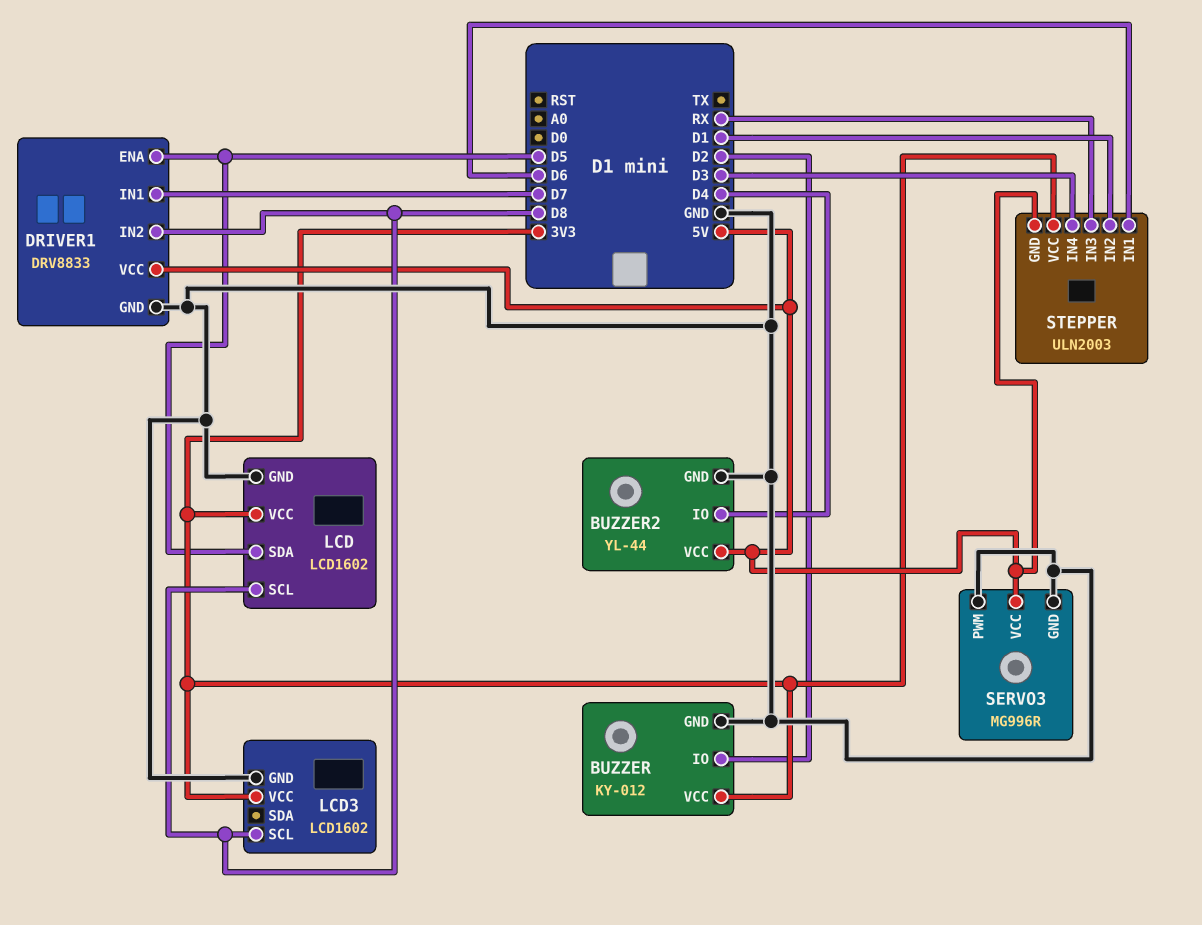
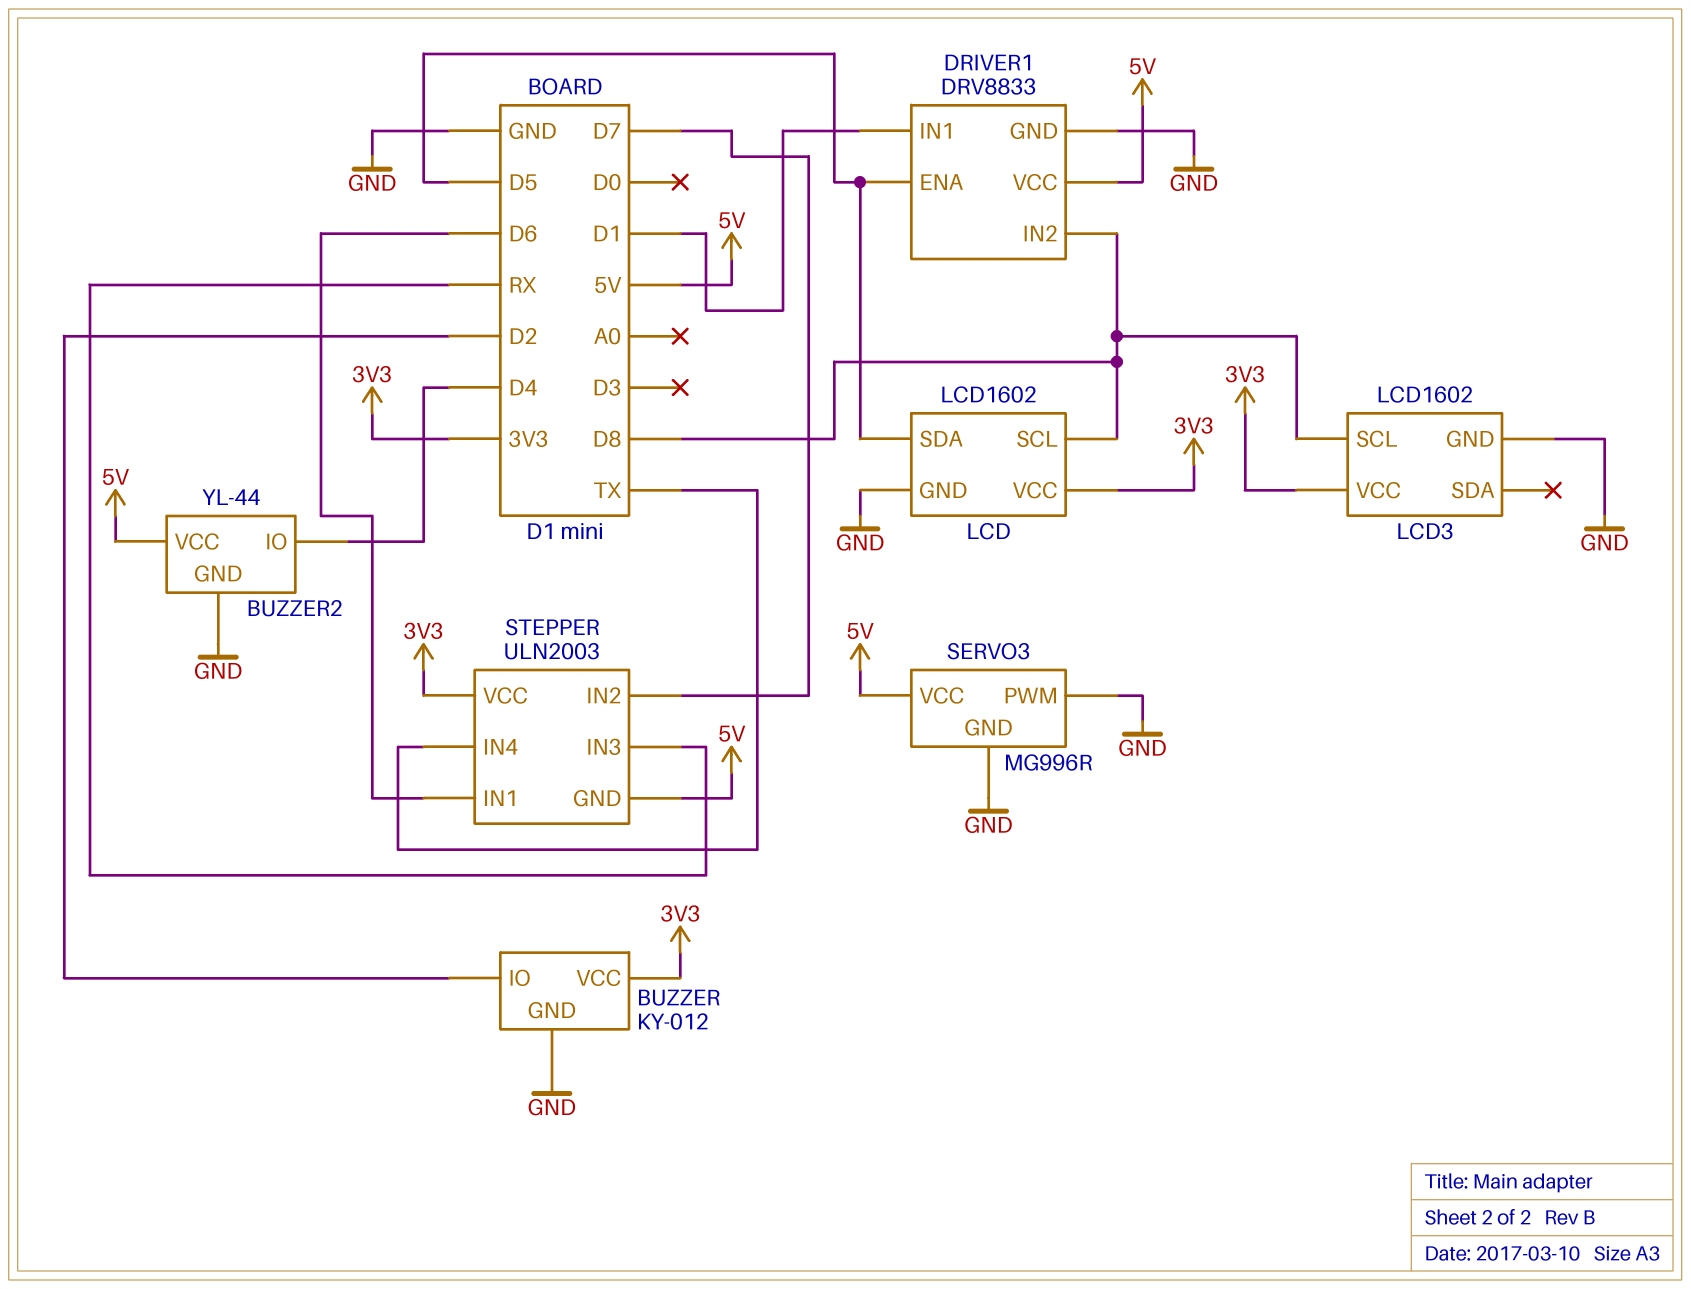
DRIVER1 pin IN1: D7 -> D1
STEPPER pin IN2: D1 -> D7
STEPPER pin IN4: D3 -> TX

